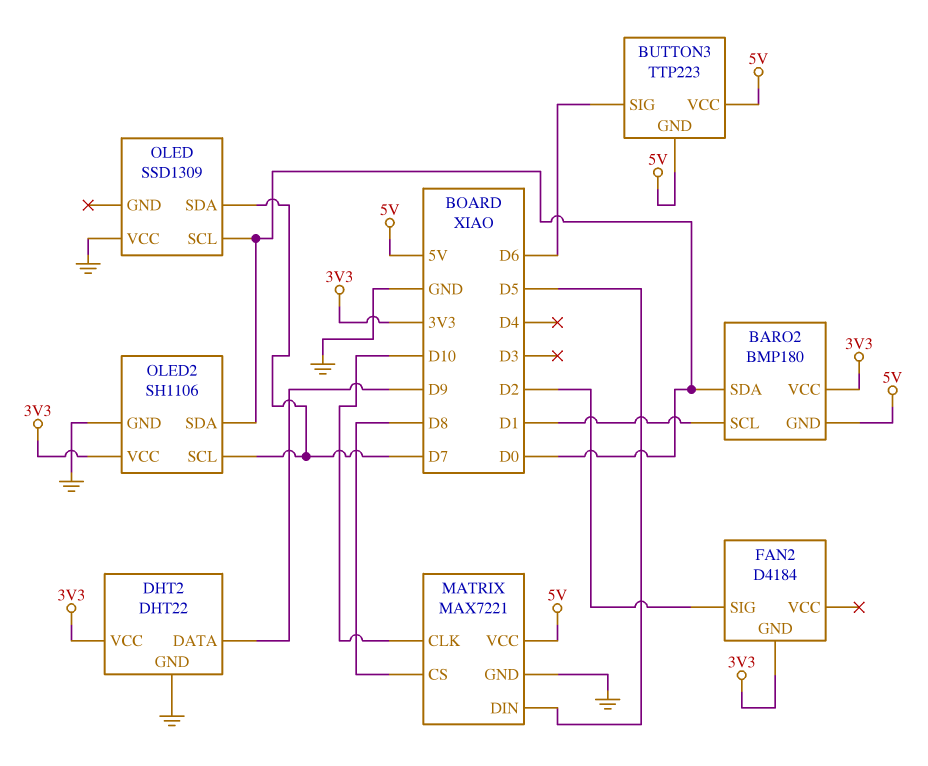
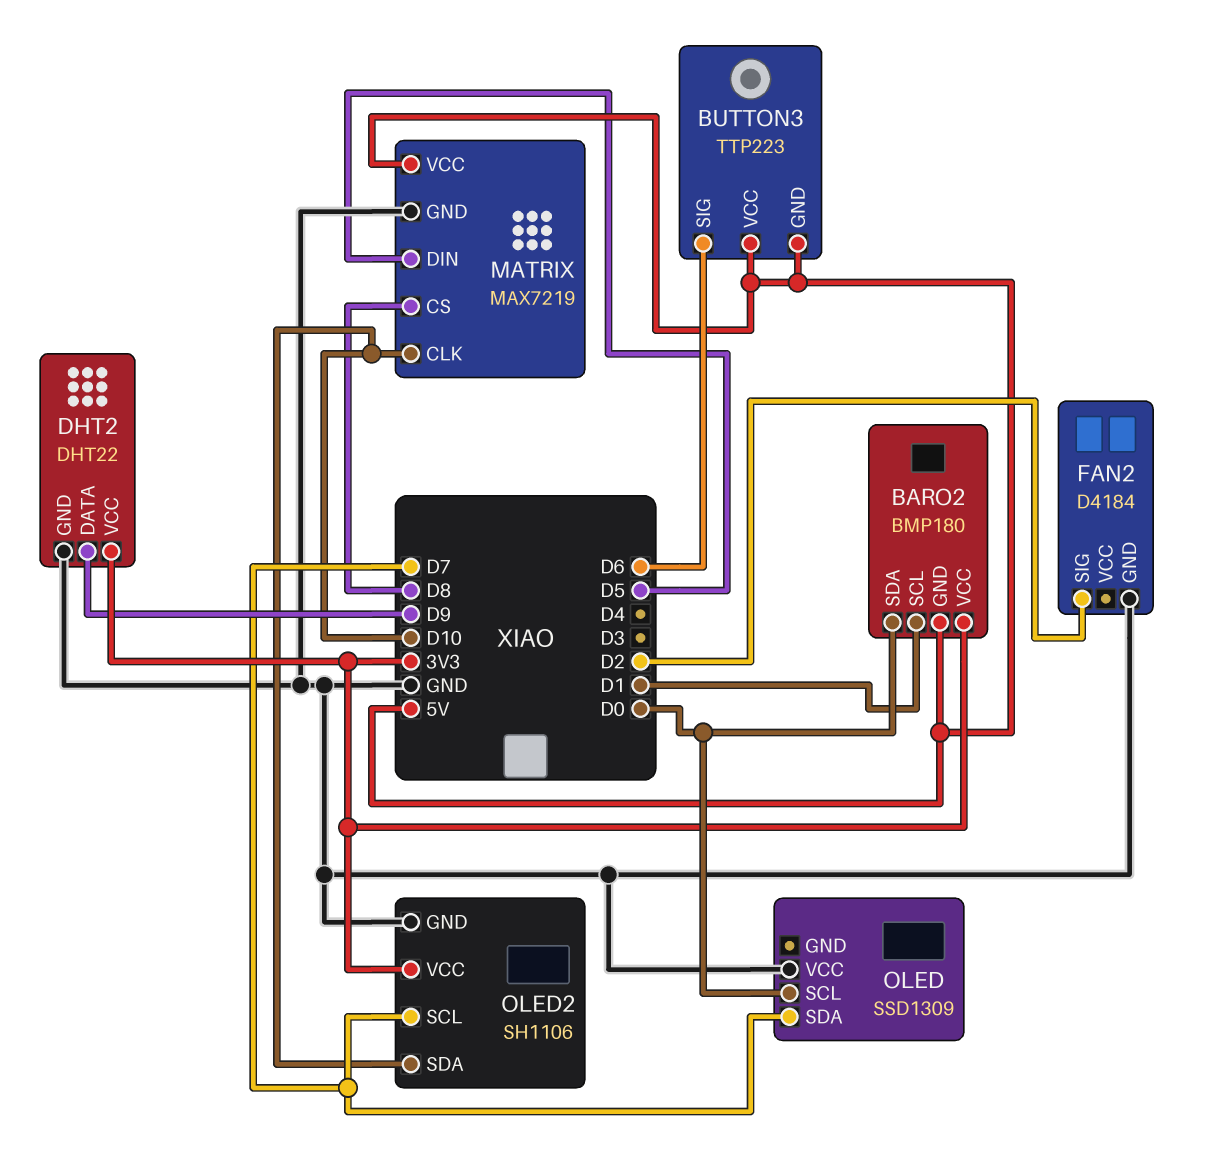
FAN2 pin GND: 3V3 -> GND
MATRIX: MAX7221 -> MAX7219
OLED2 pin SDA: D0 -> D10

